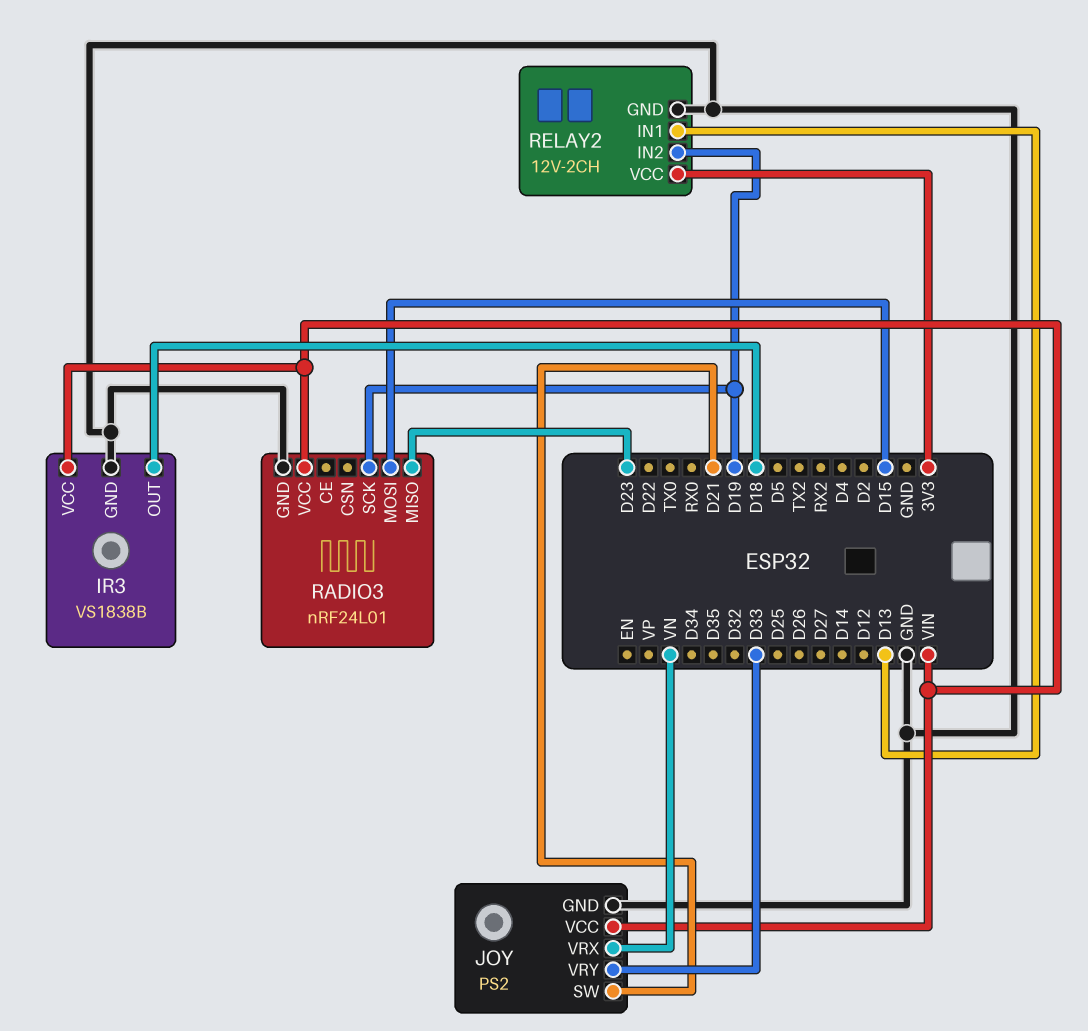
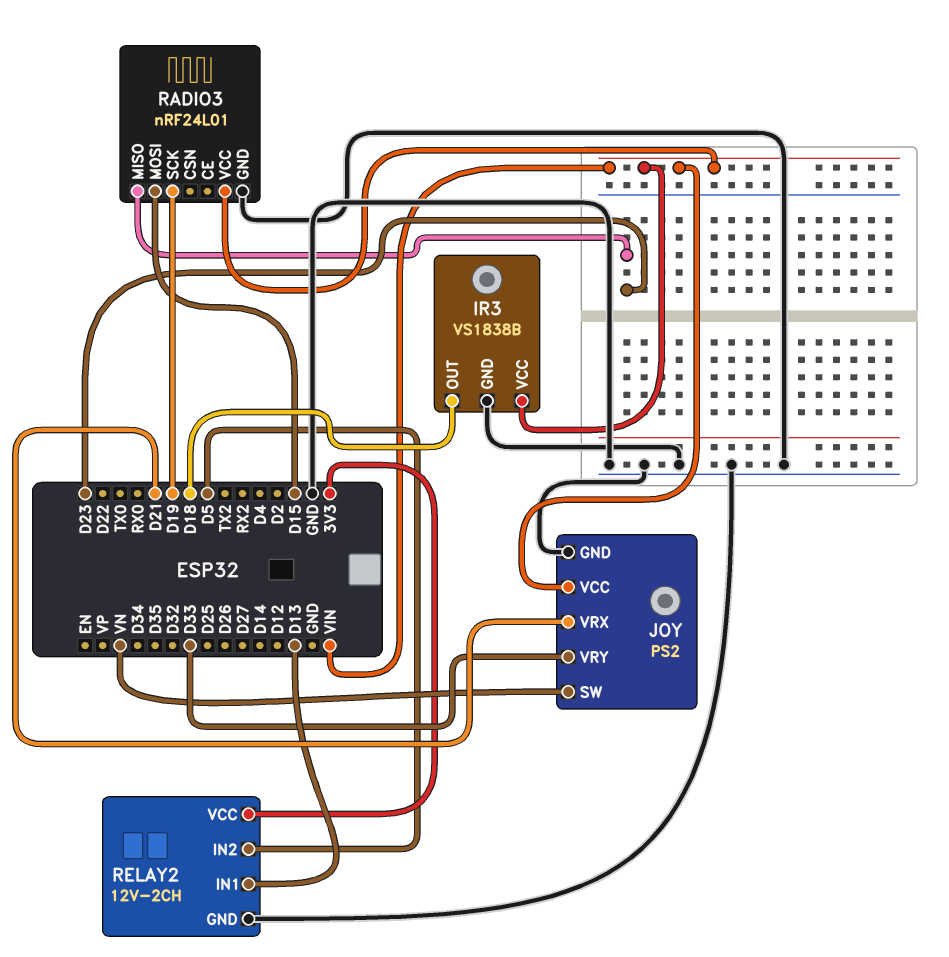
JOY pin SW: D21 -> VN
JOY pin VRX: VN -> D21
RELAY2 pin IN2: D19 -> D5

